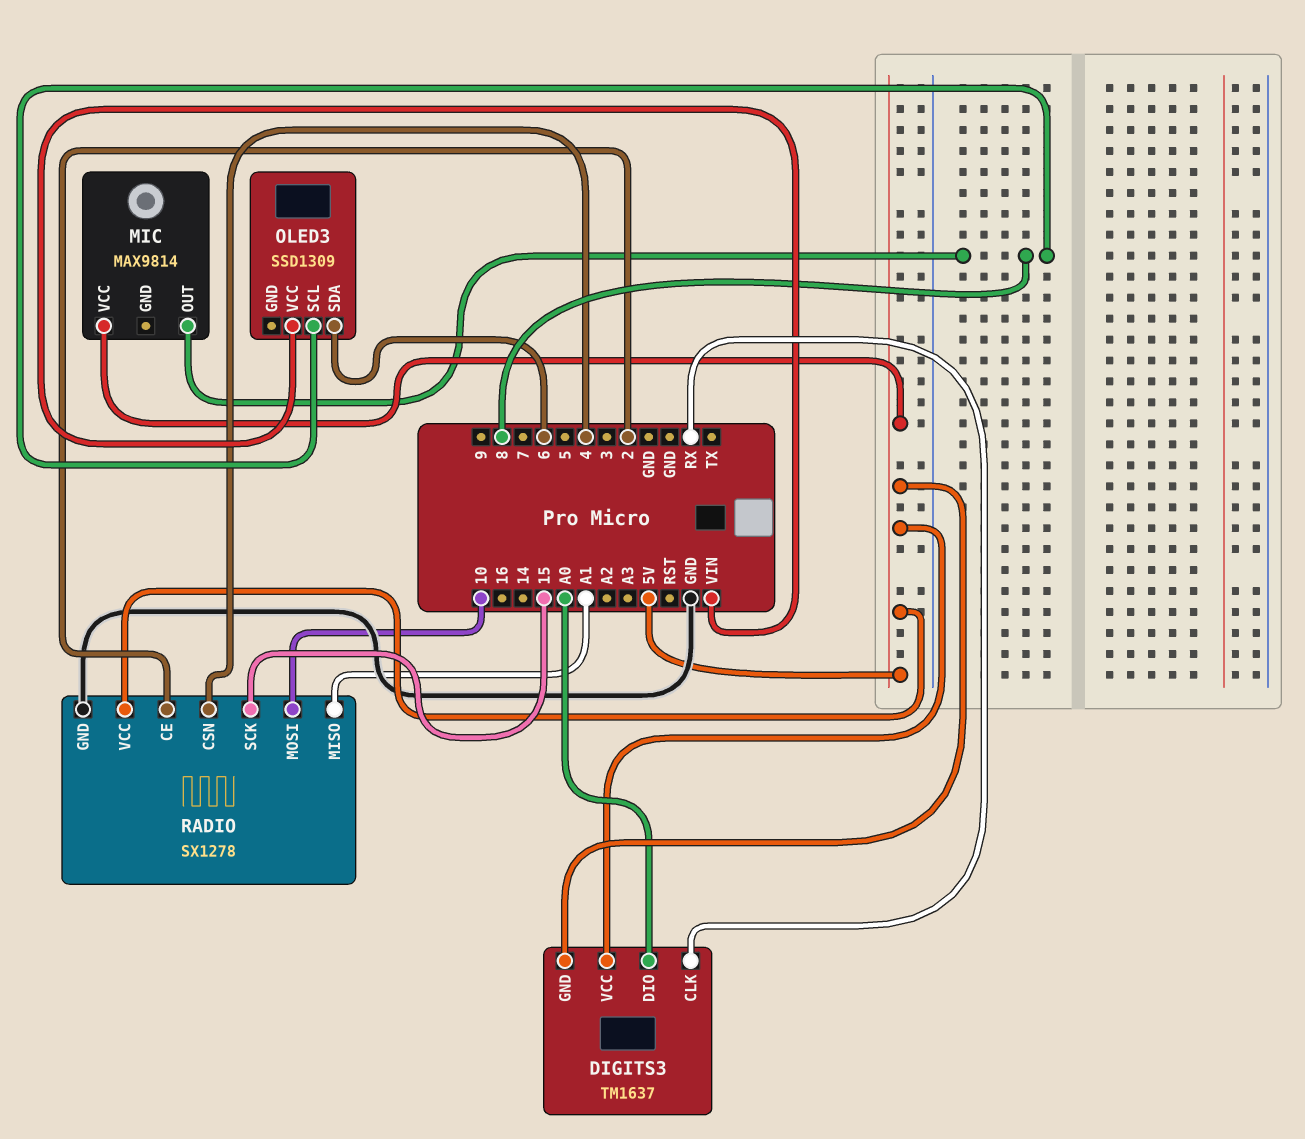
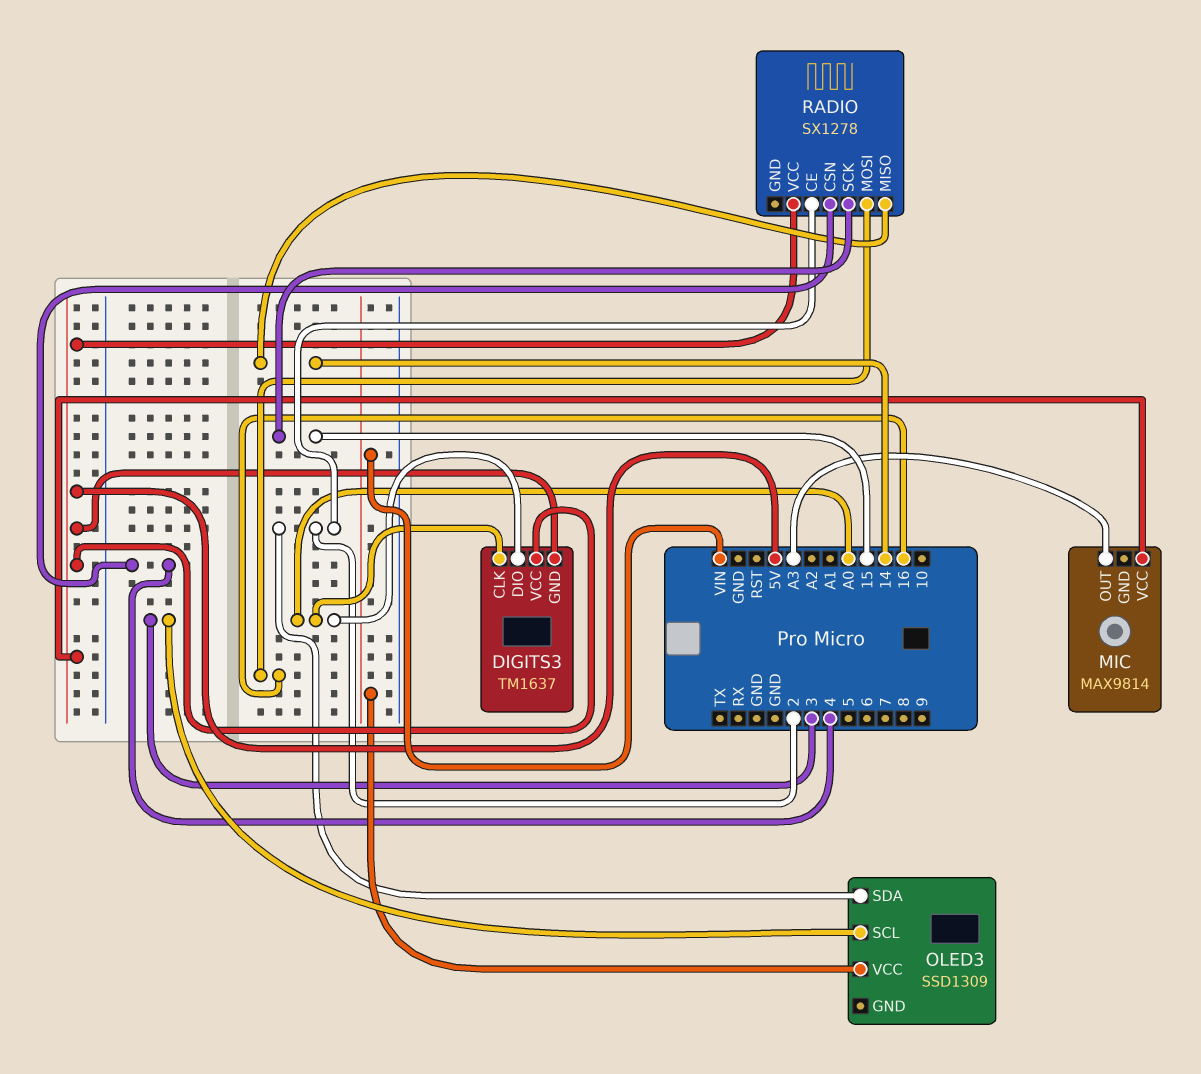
DIGITS3 pin CLK: RX -> A0
MIC pin OUT: 8 -> A3
OLED3 pin SCL: 8 -> 3
OLED3 pin SDA: 6 -> 2
RADIO pin GND: GND -> none
RADIO pin MISO: A1 -> 14
RADIO pin MOSI: 10 -> 16

